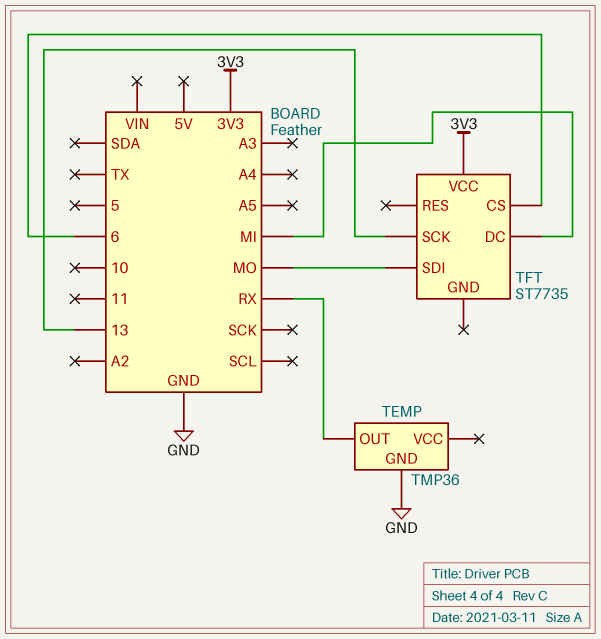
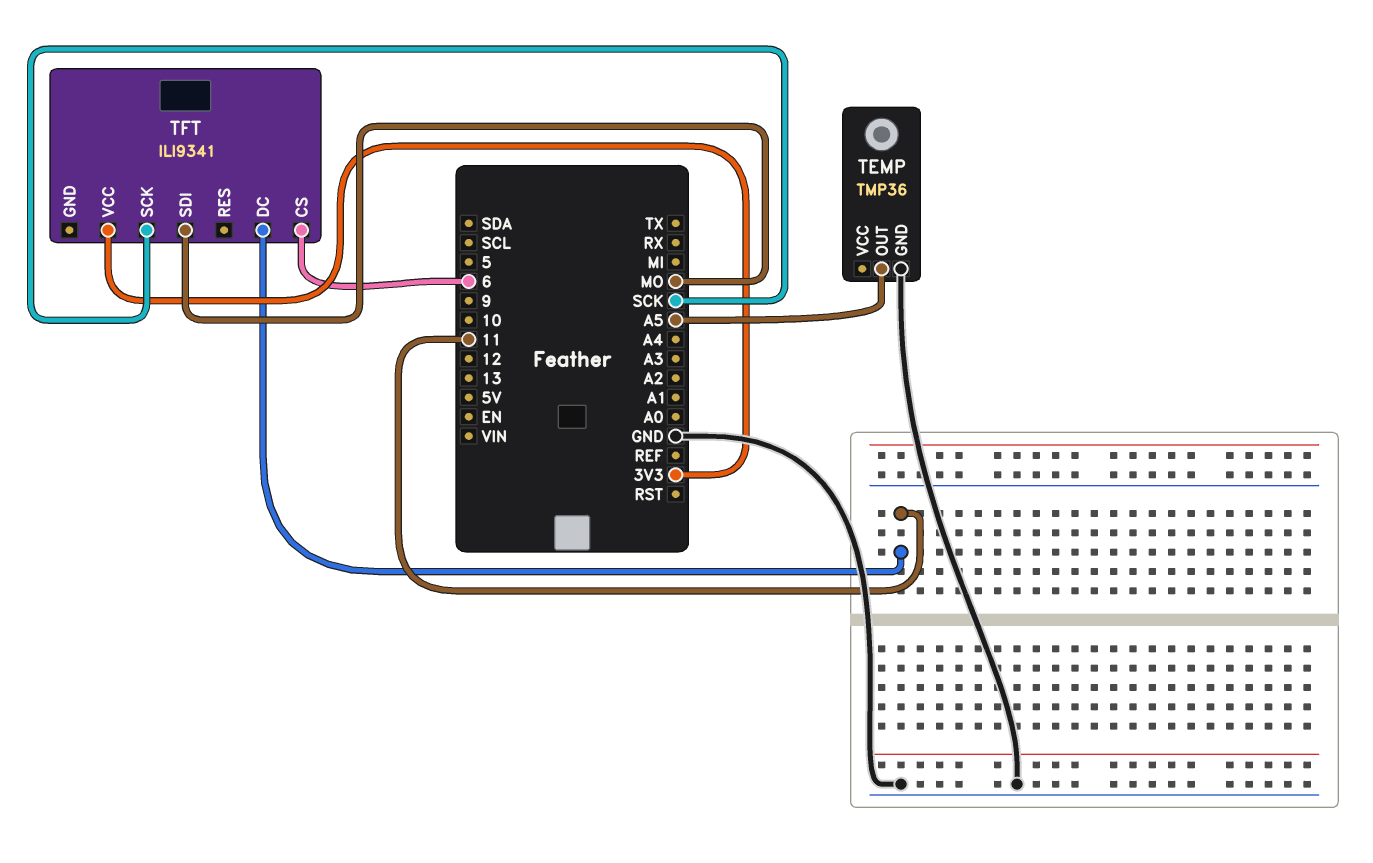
TEMP pin OUT: RX -> A5
TFT: ST7735 -> ILI9341
TFT pin DC: MI -> 11
TFT pin SCK: 13 -> SCK

